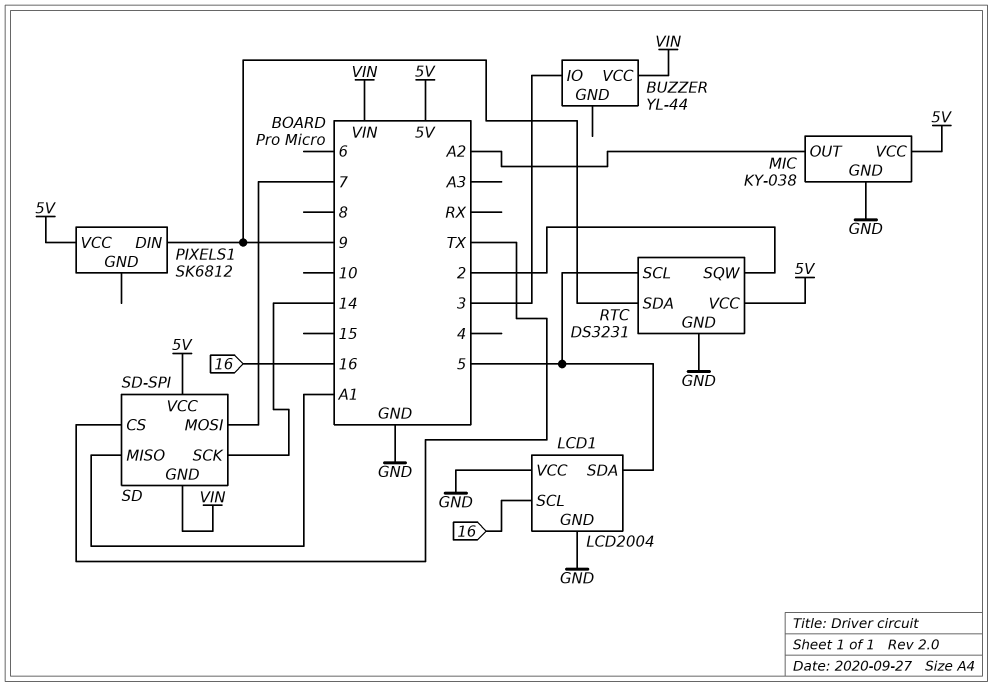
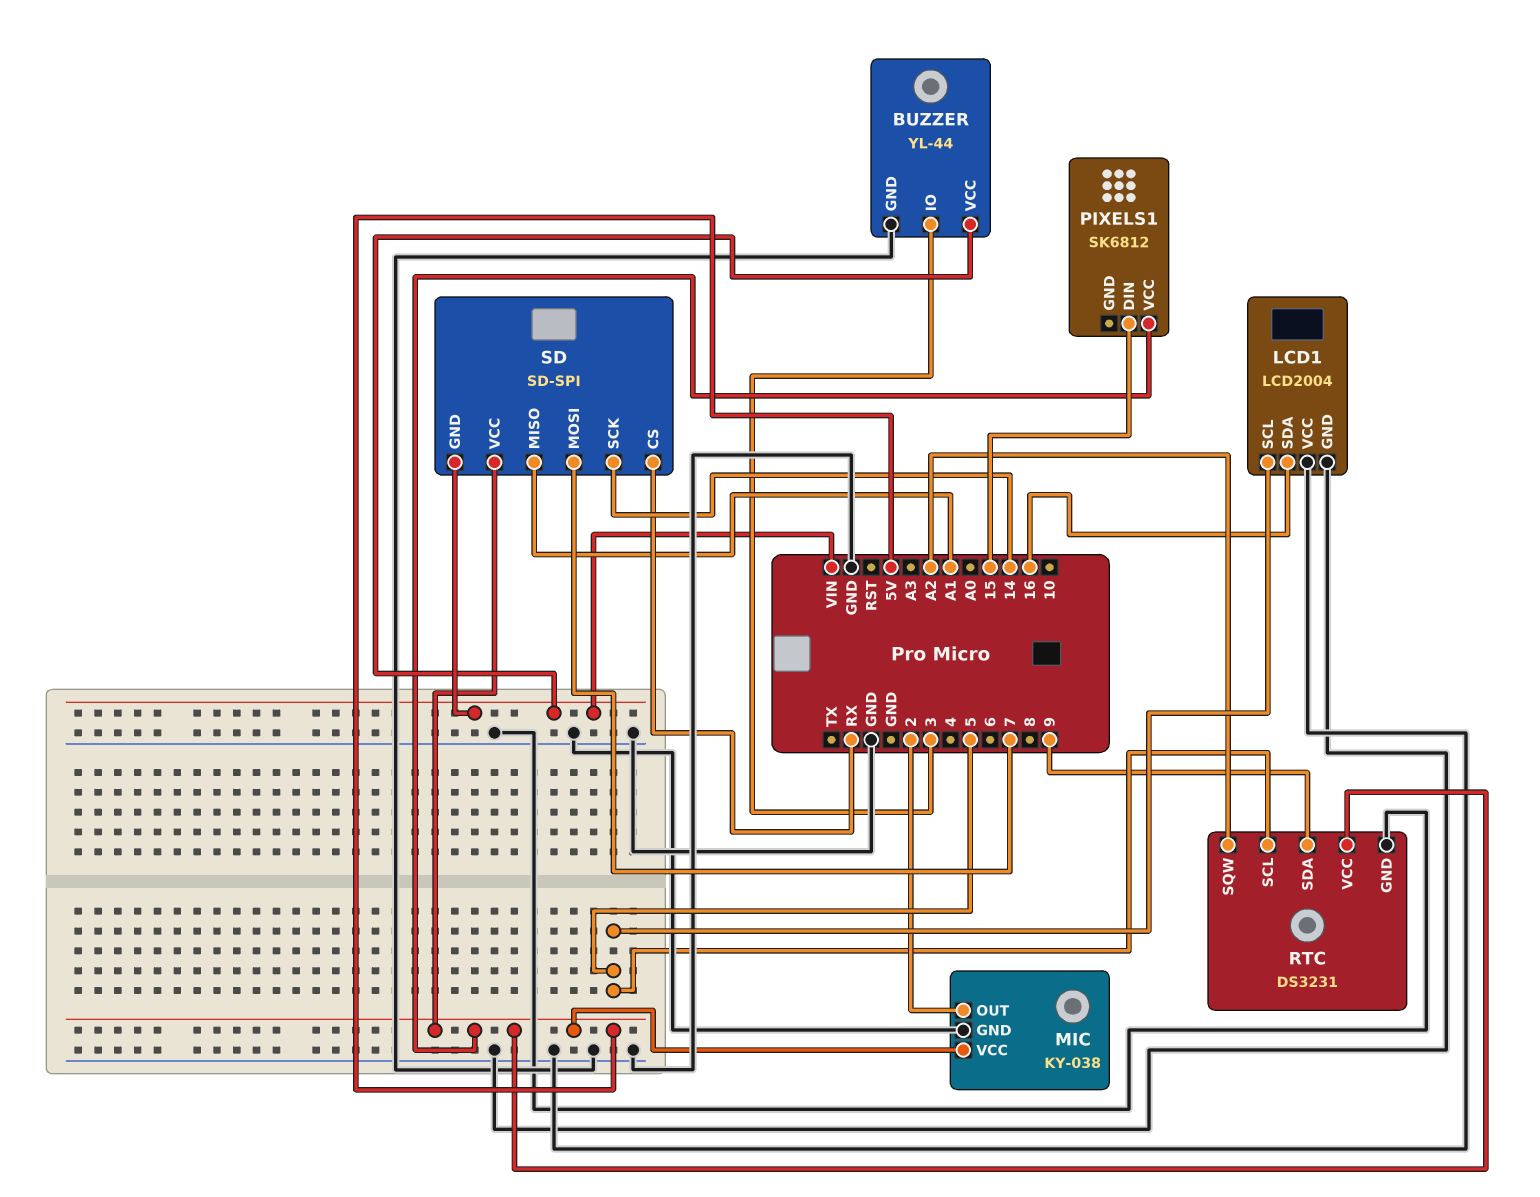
BUZZER pin GND: none -> GND
LCD1 pin SCL: 16 -> 5
LCD1 pin SDA: 5 -> 16
MIC pin OUT: A2 -> 2
PIXELS1 pin DIN: 9 -> 15
RTC pin SQW: 2 -> A2
SD pin CS: TX -> RX

